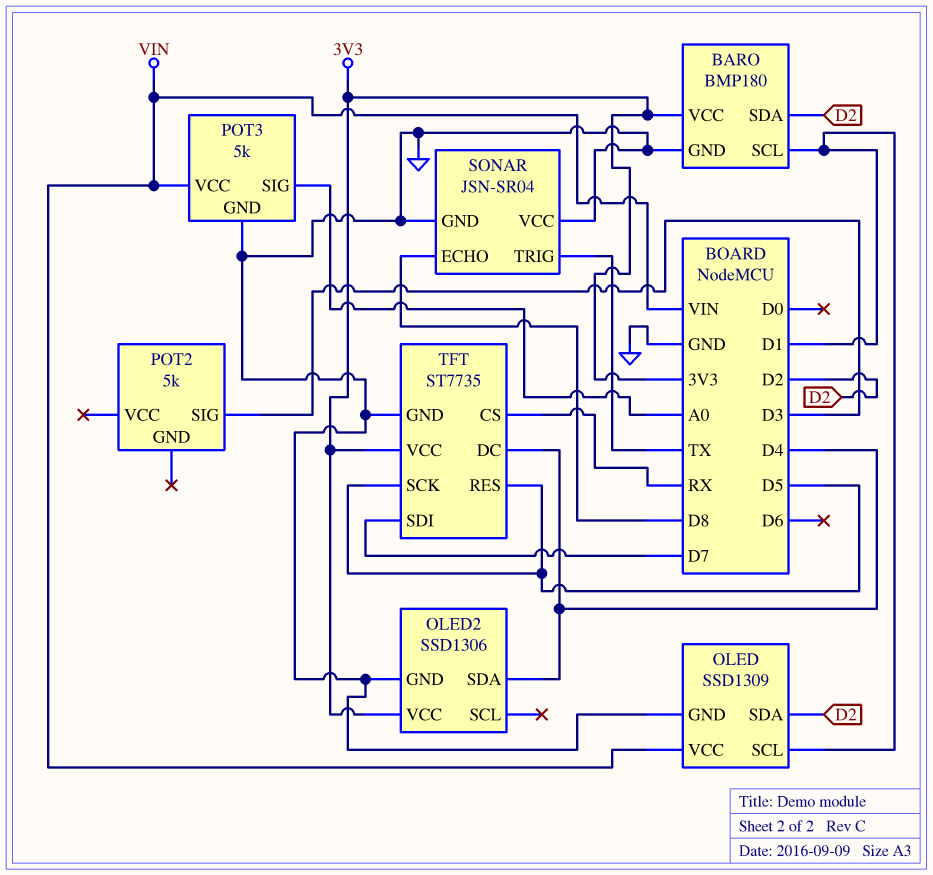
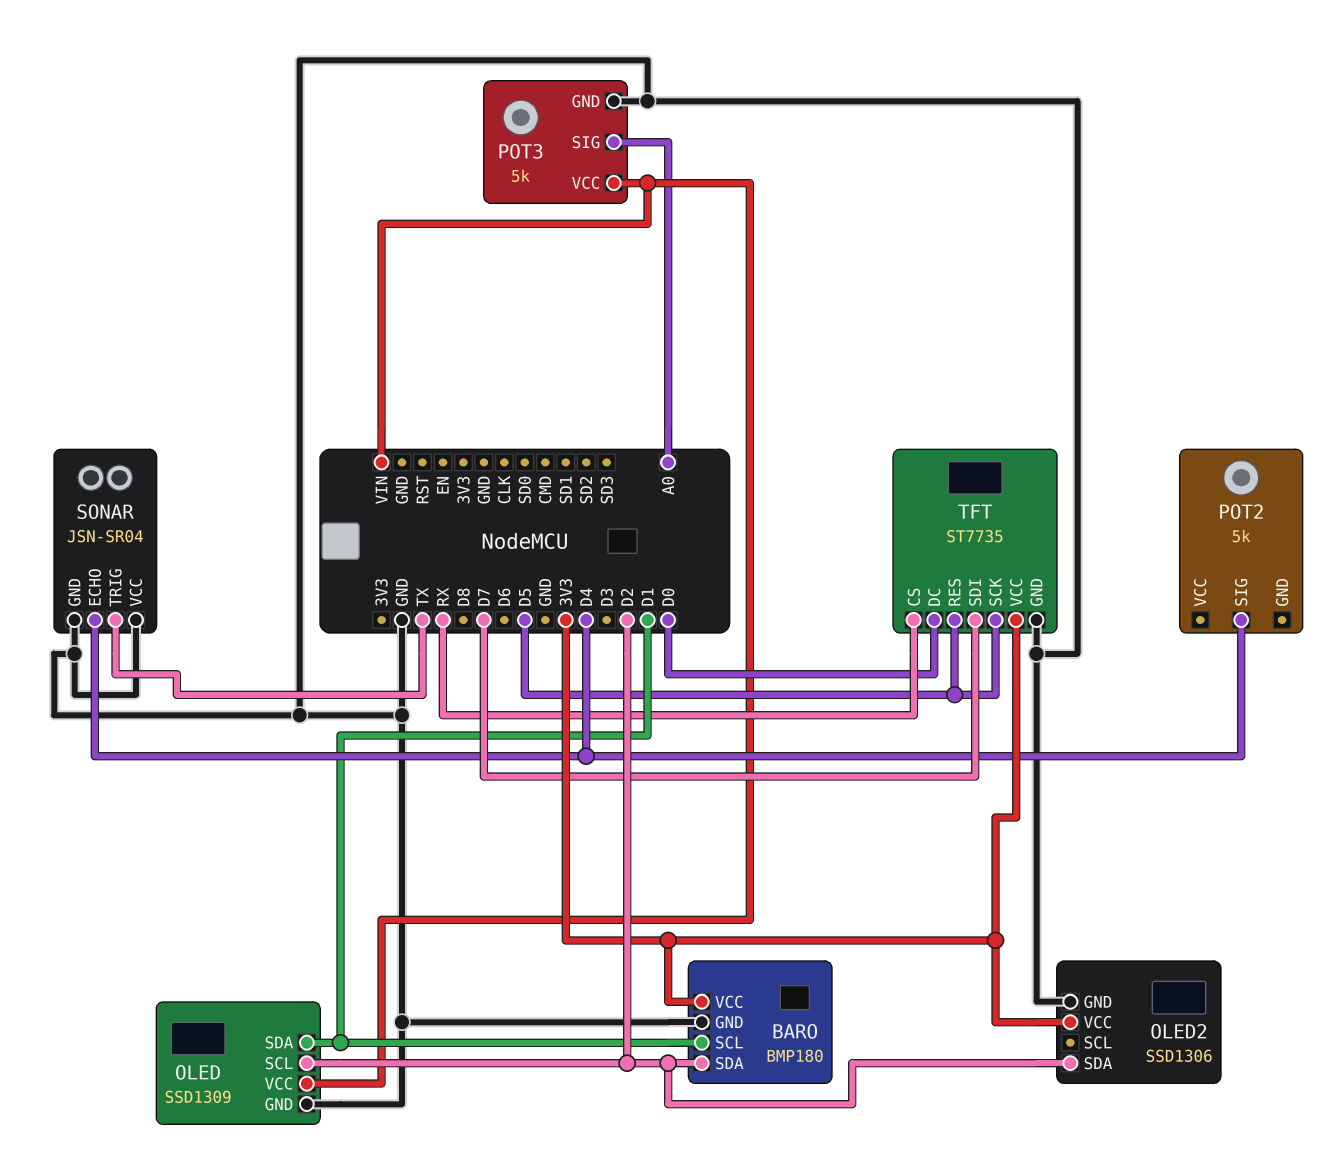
OLED pin SCL: D1 -> D2
OLED pin SDA: D2 -> D1
OLED2 pin SDA: D4 -> D2
POT2 pin SIG: D3 -> D4
SONAR pin ECHO: D8 -> D4
TFT pin DC: D4 -> D0

